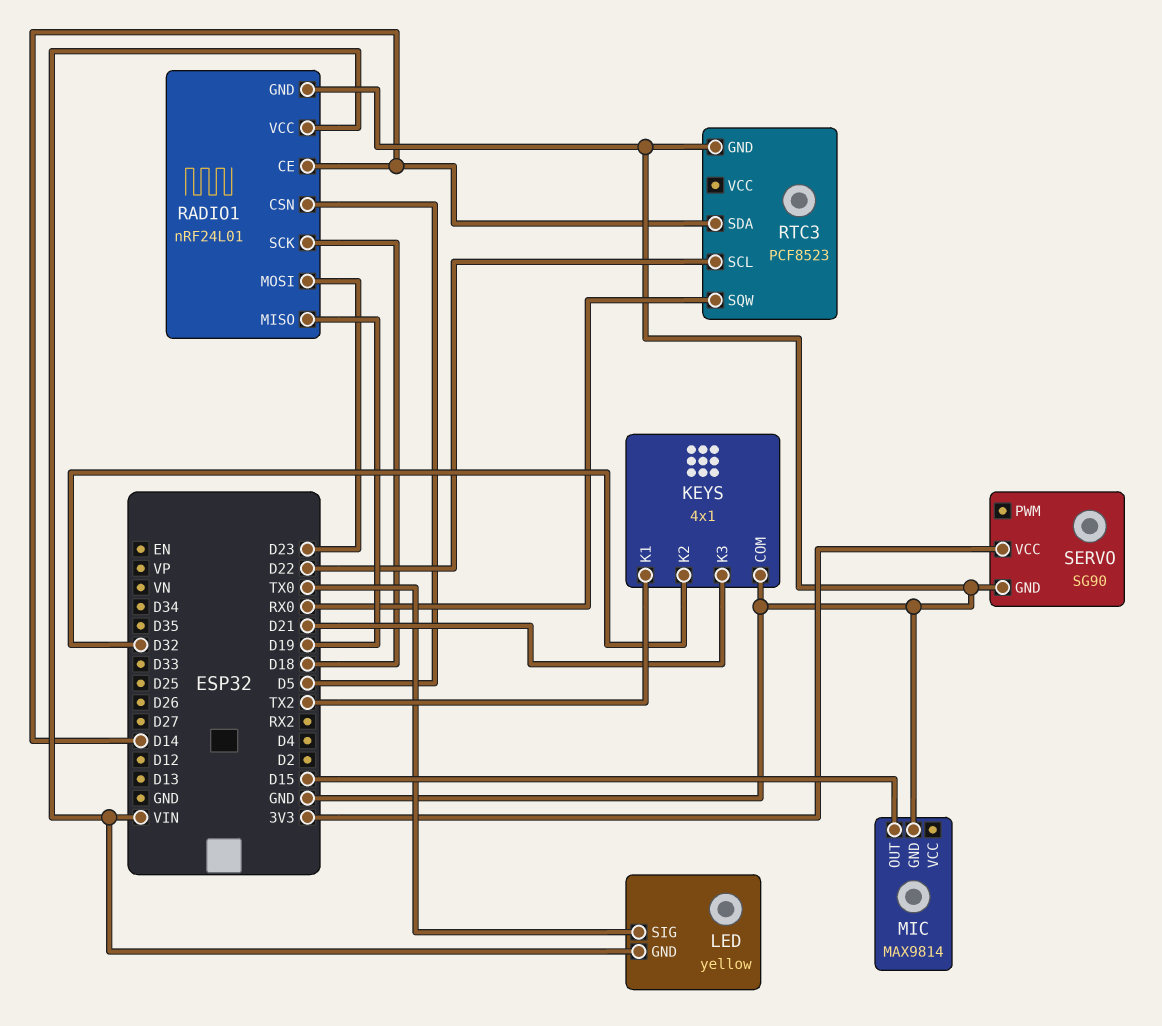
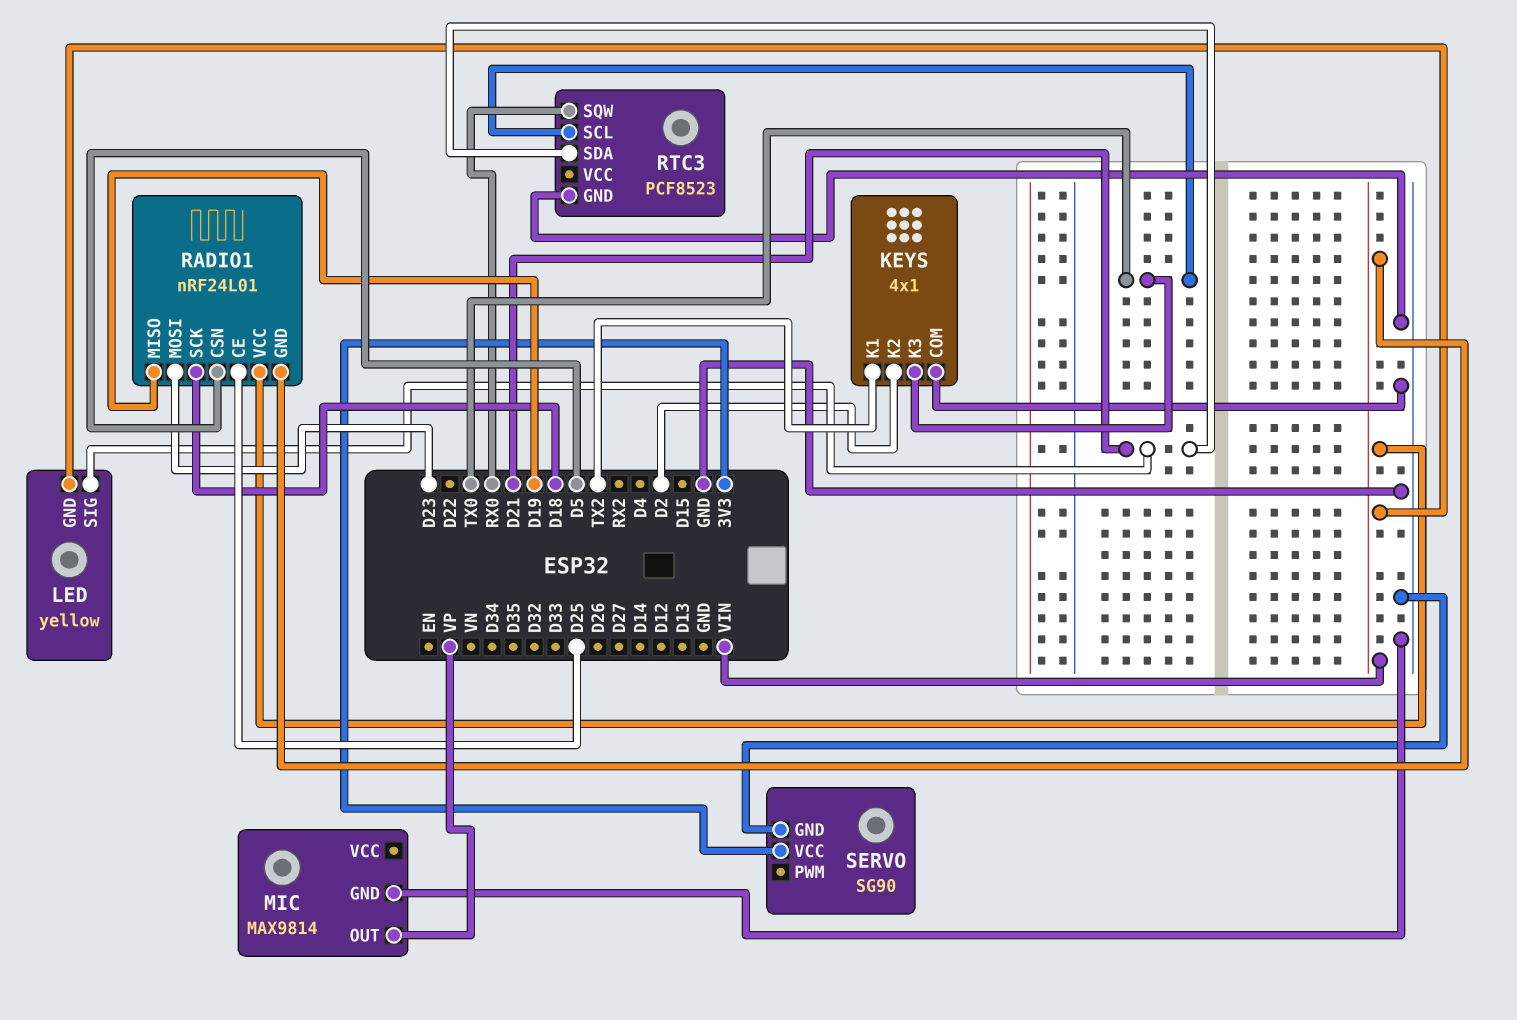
KEYS pin K2: D32 -> D2
KEYS pin K3: D21 -> TX0
LED pin SIG: TX0 -> D21
MIC pin OUT: D15 -> VP
RADIO1 pin CE: D14 -> D25
RADIO1 pin GND: GND -> VIN
RTC3 pin SCL: D22 -> TX0
RTC3 pin SDA: D14 -> D21

